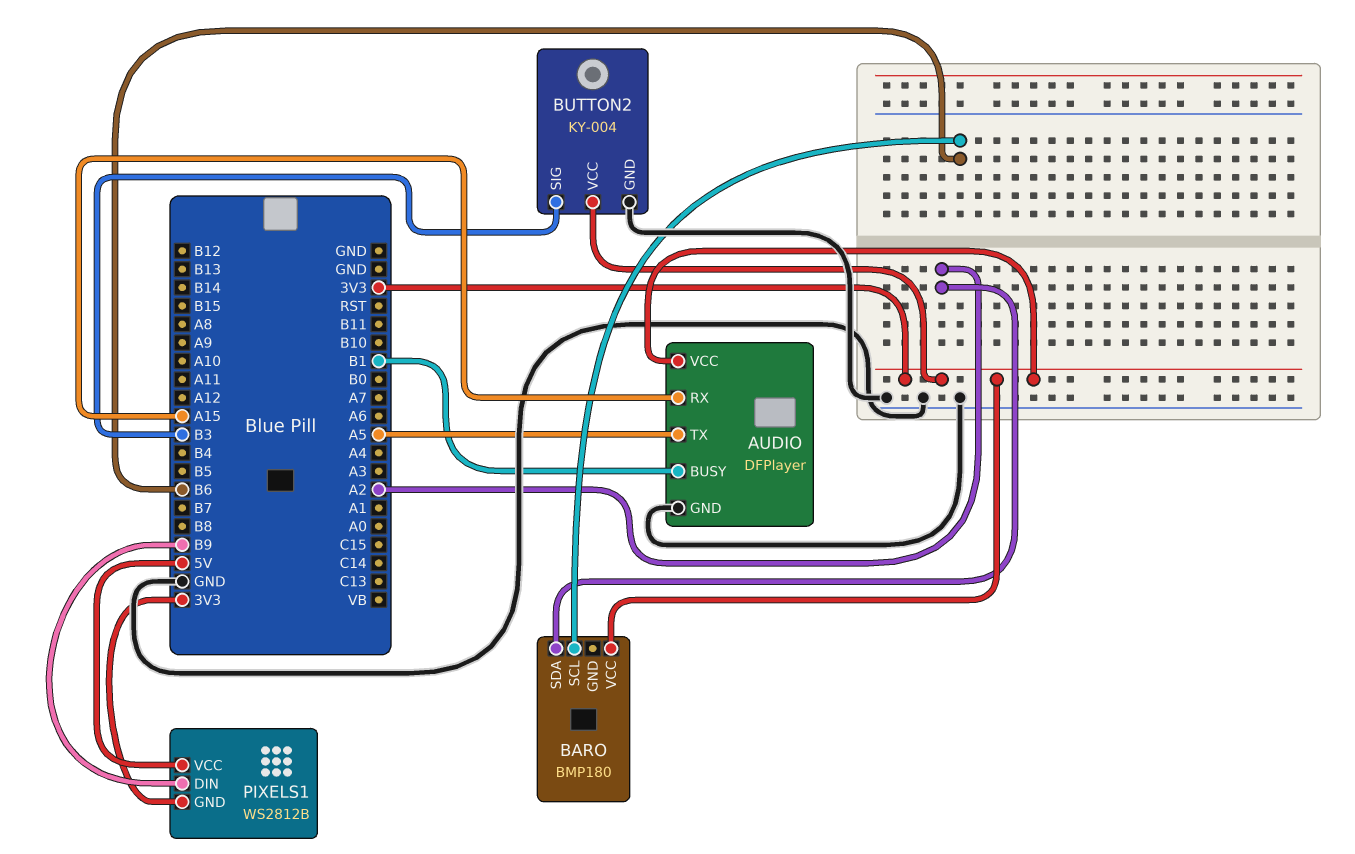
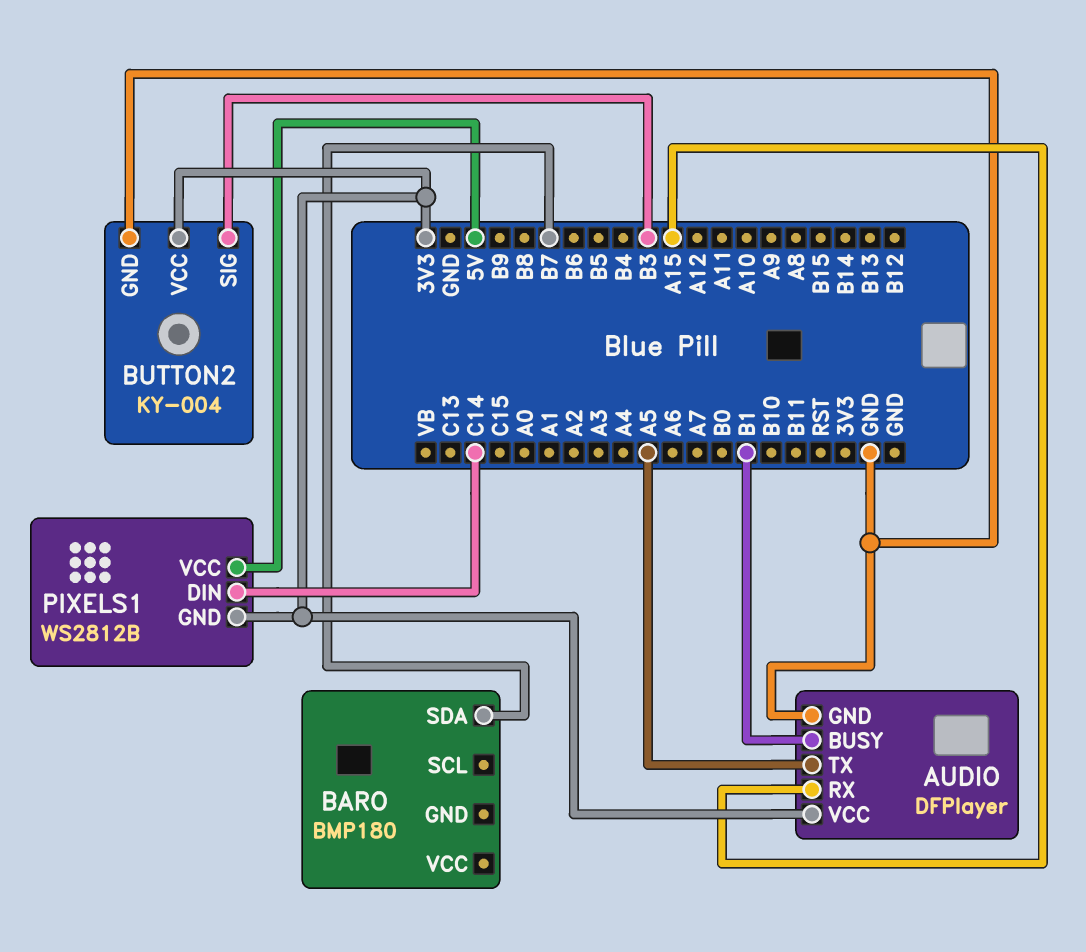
BARO pin SCL: B6 -> none
BARO pin SDA: A2 -> B7
BARO pin VCC: 3V3 -> none
PIXELS1 pin DIN: B9 -> C14

